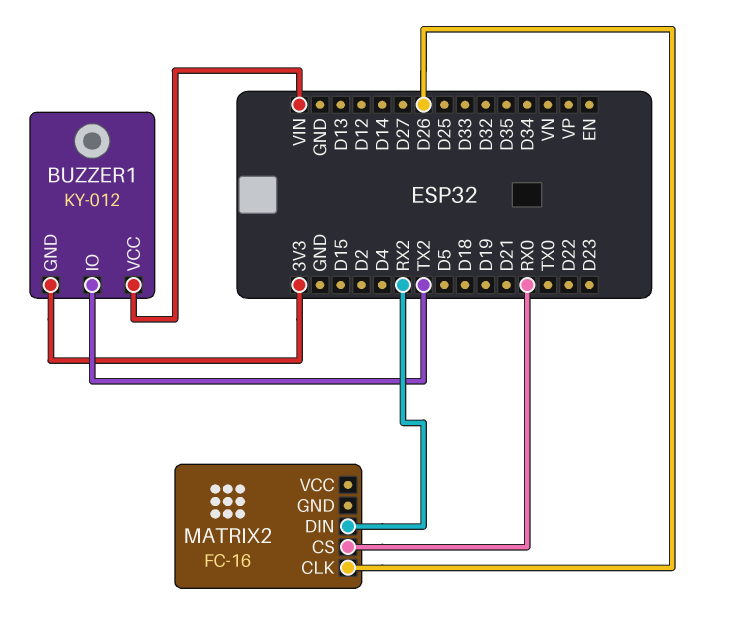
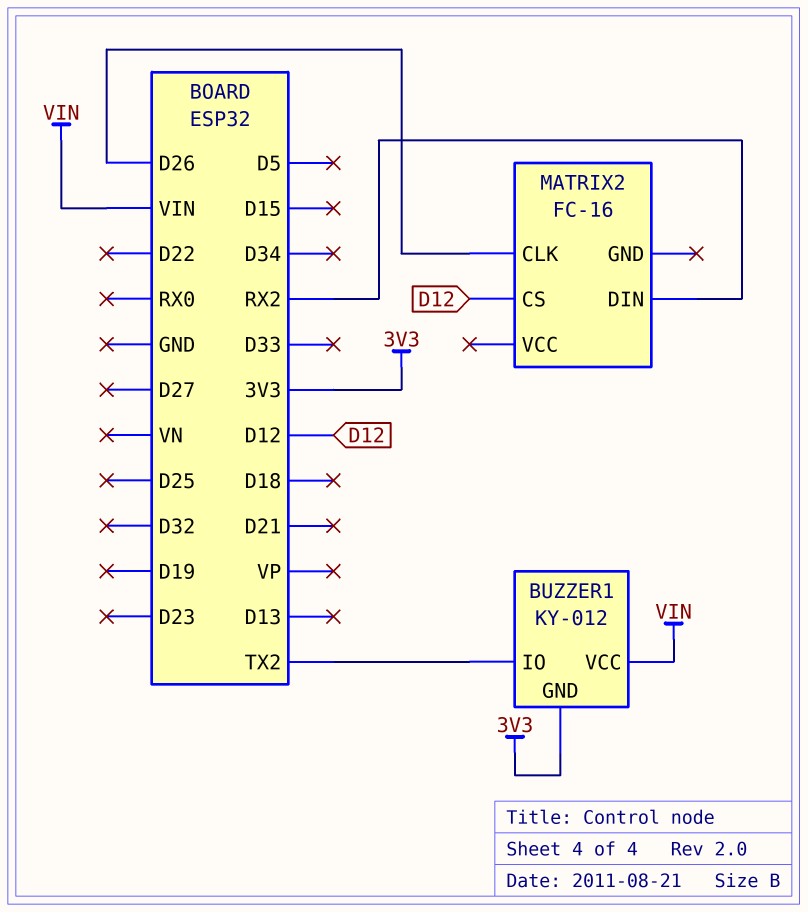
MATRIX2 pin CS: RX0 -> D12

